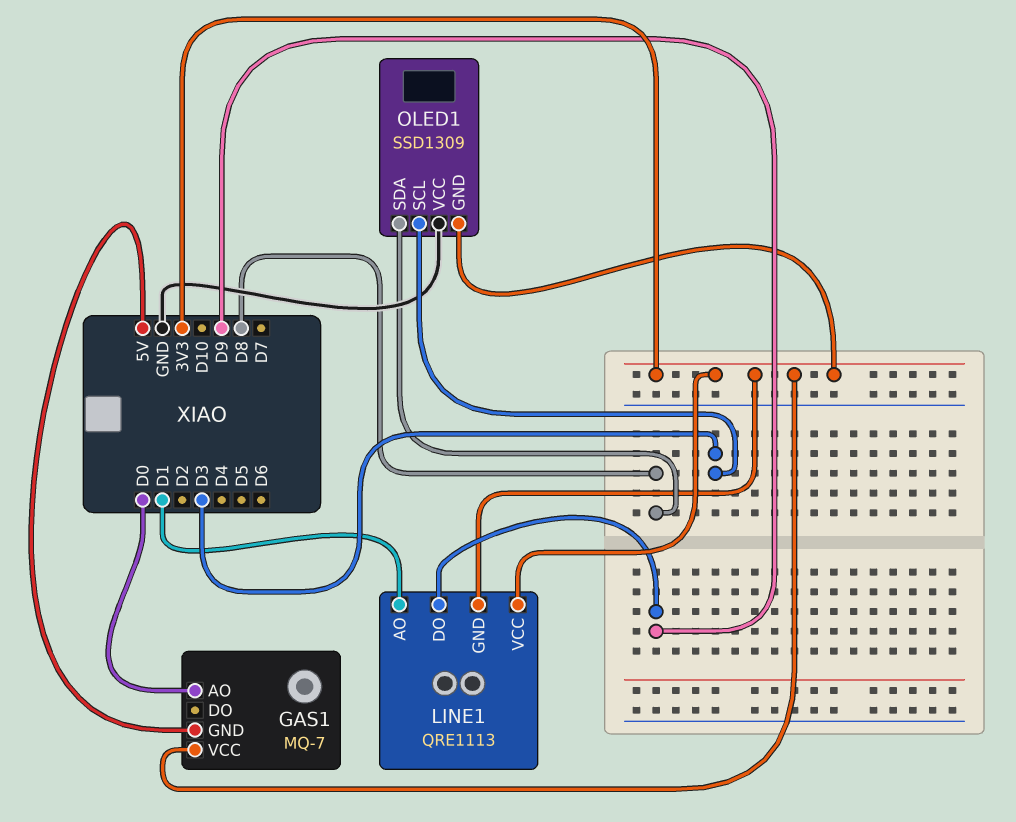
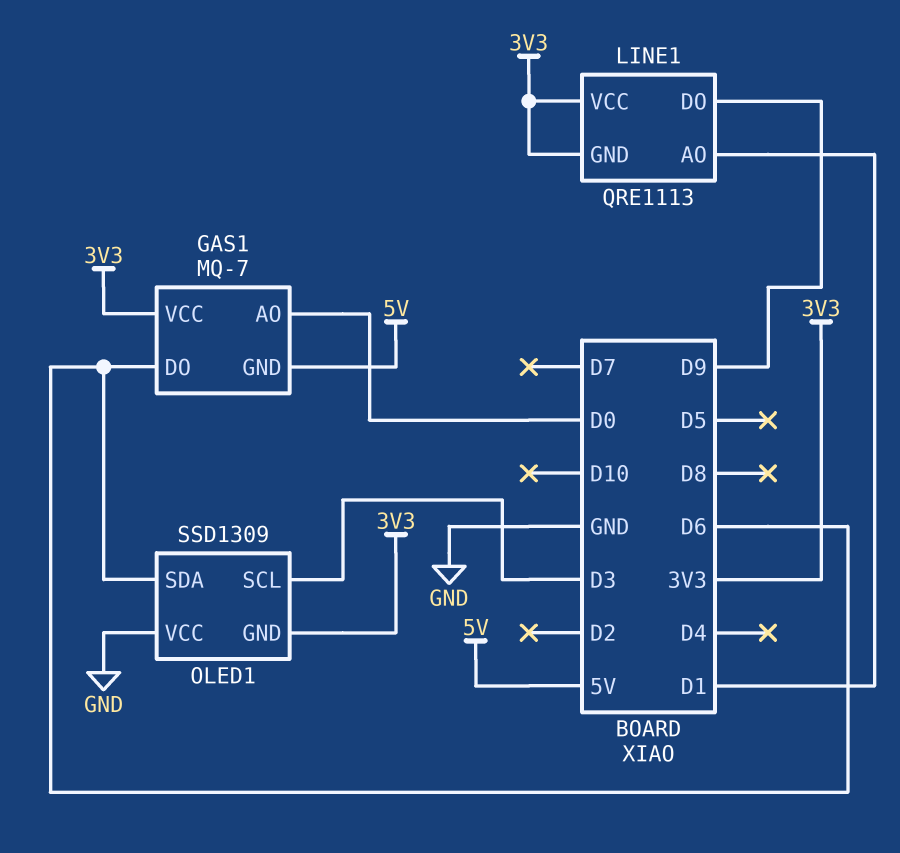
GAS1 pin DO: none -> D6
OLED1 pin SDA: D8 -> D6

